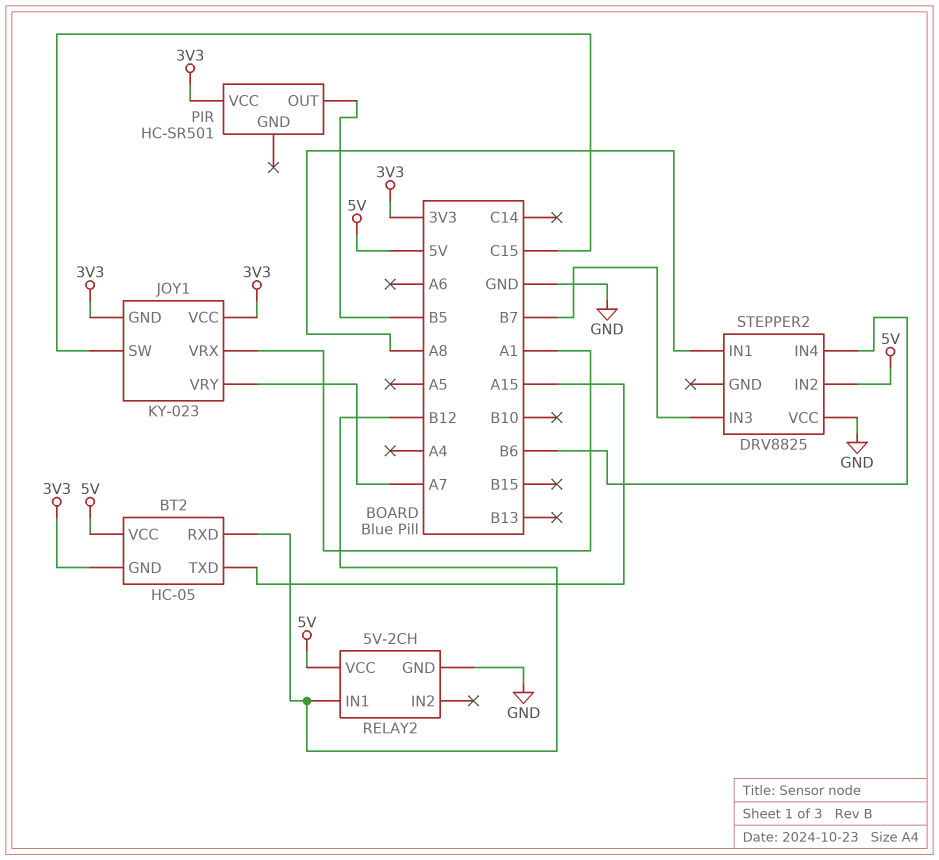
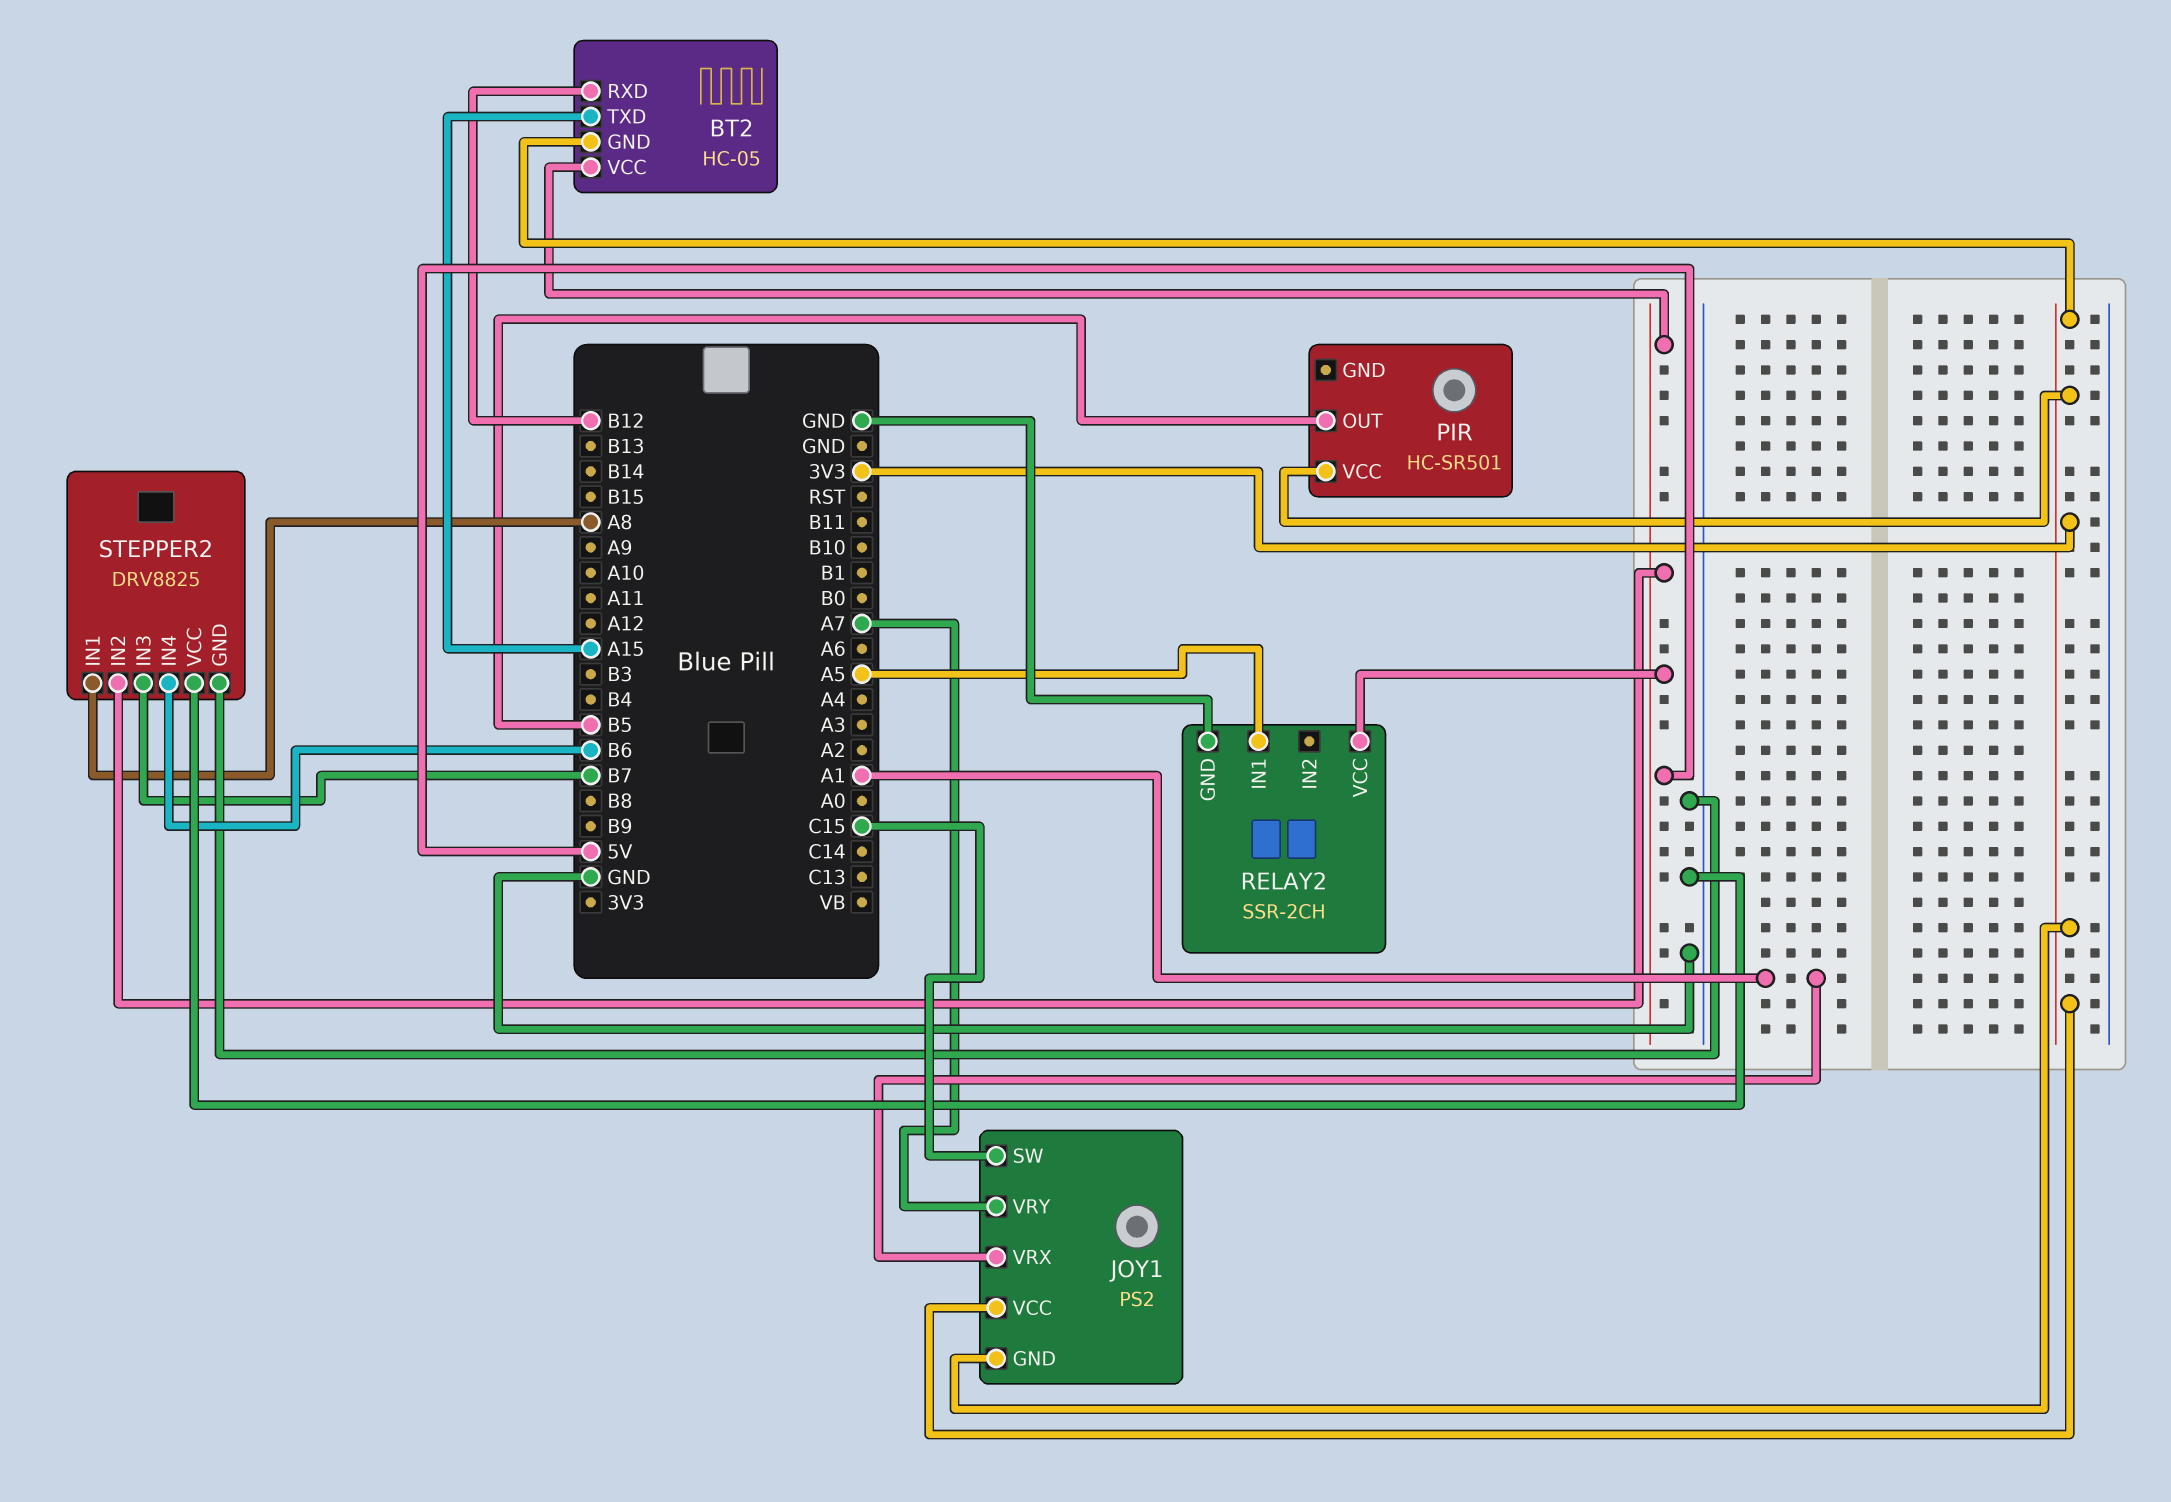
JOY1: KY-023 -> PS2
RELAY2: 5V-2CH -> SSR-2CH
RELAY2 pin IN1: B12 -> A5
STEPPER2 pin GND: none -> GND

